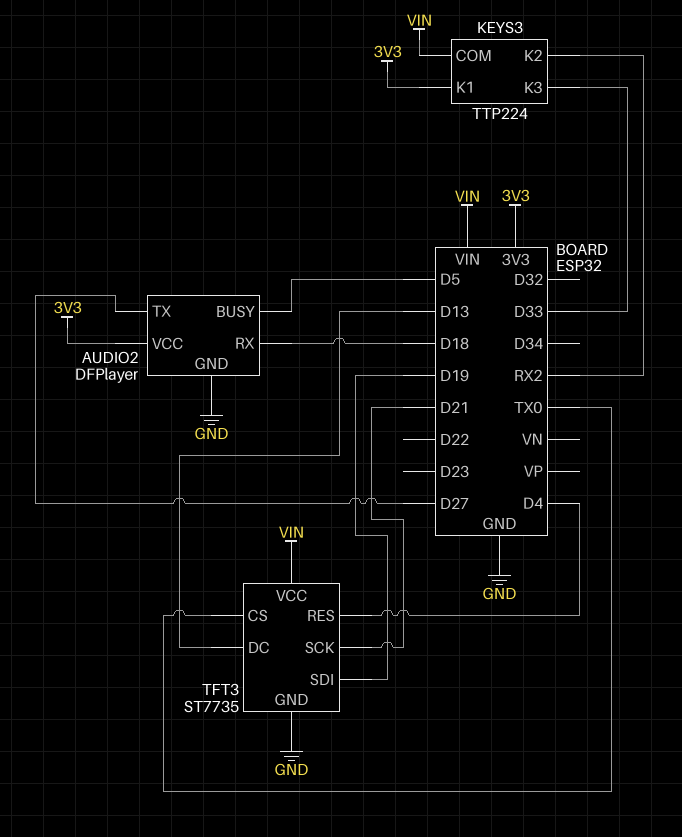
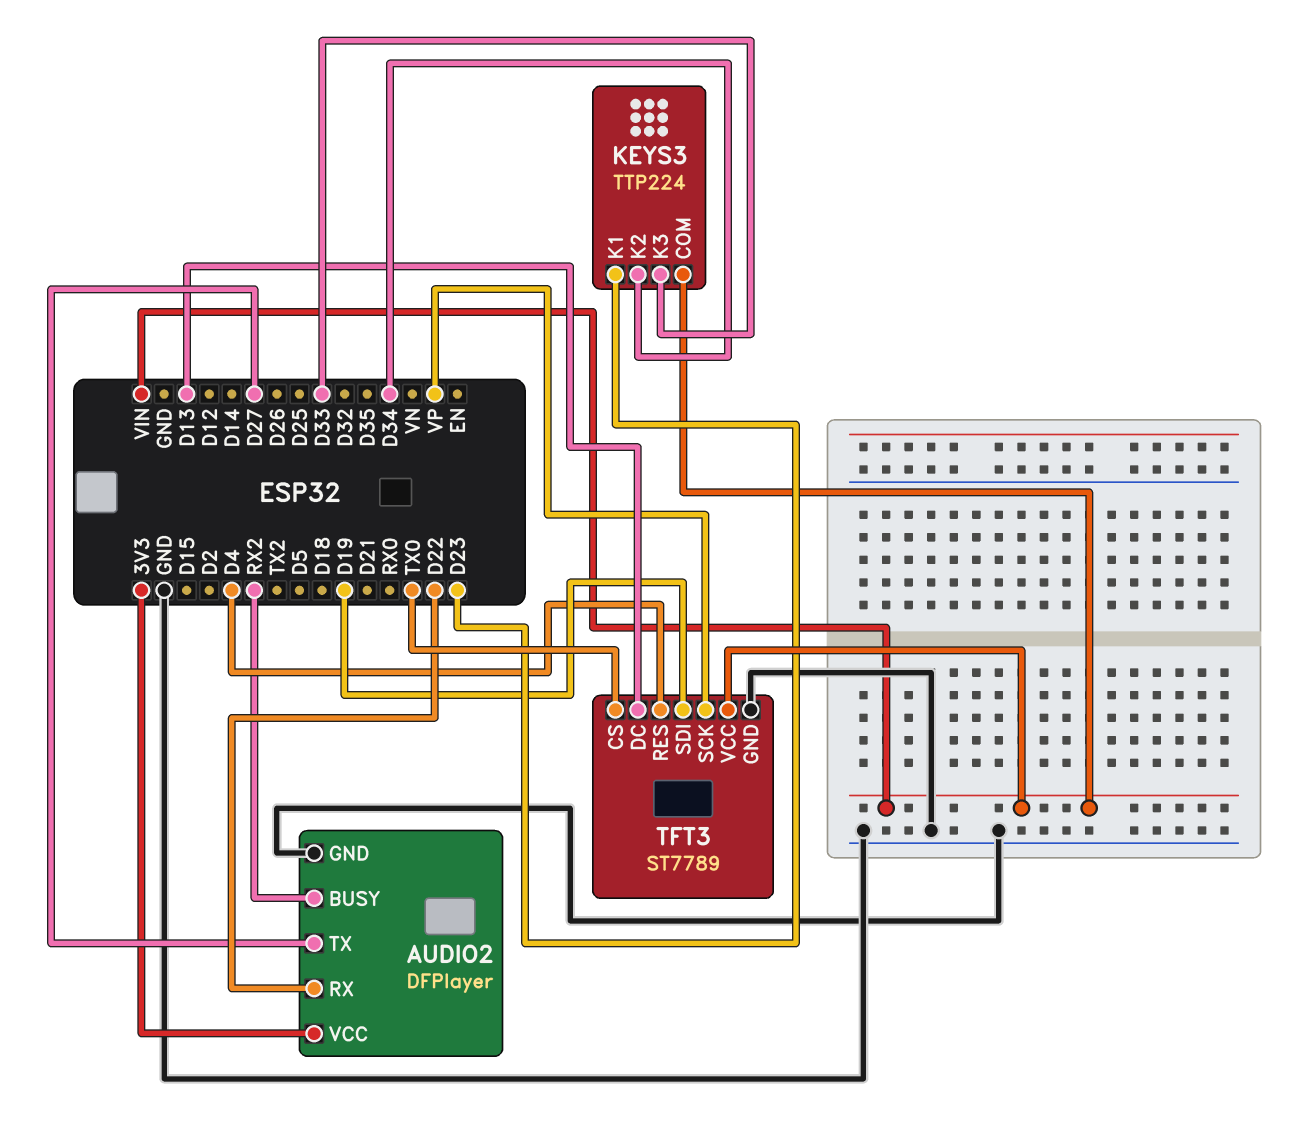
AUDIO2 pin BUSY: D5 -> RX2
AUDIO2 pin RX: D18 -> D22
KEYS3 pin K1: 3V3 -> D23
KEYS3 pin K2: RX2 -> D34
TFT3: ST7735 -> ST7789
TFT3 pin SCK: D21 -> VP

